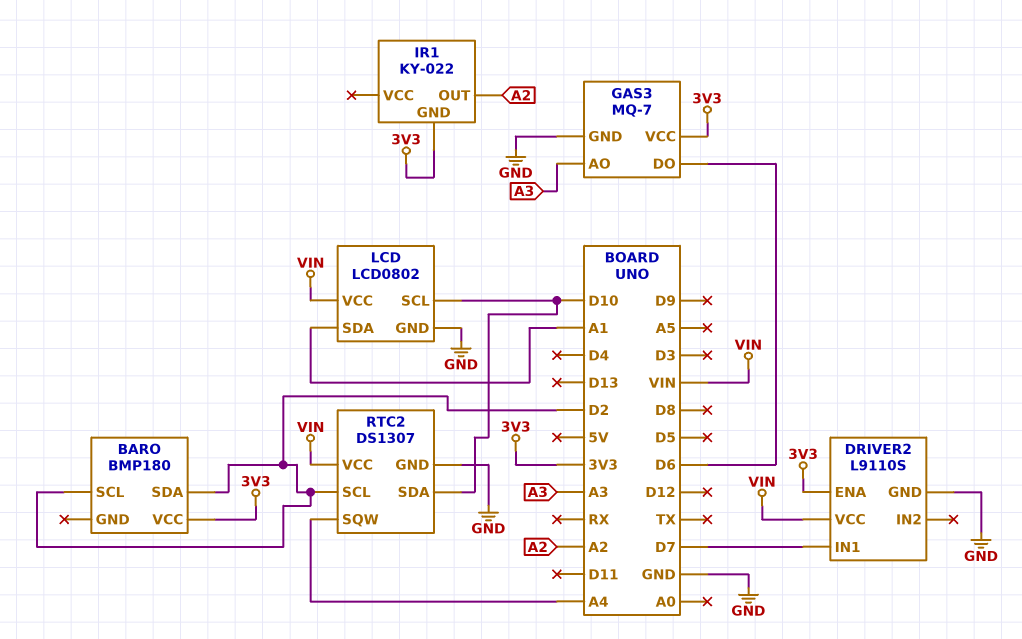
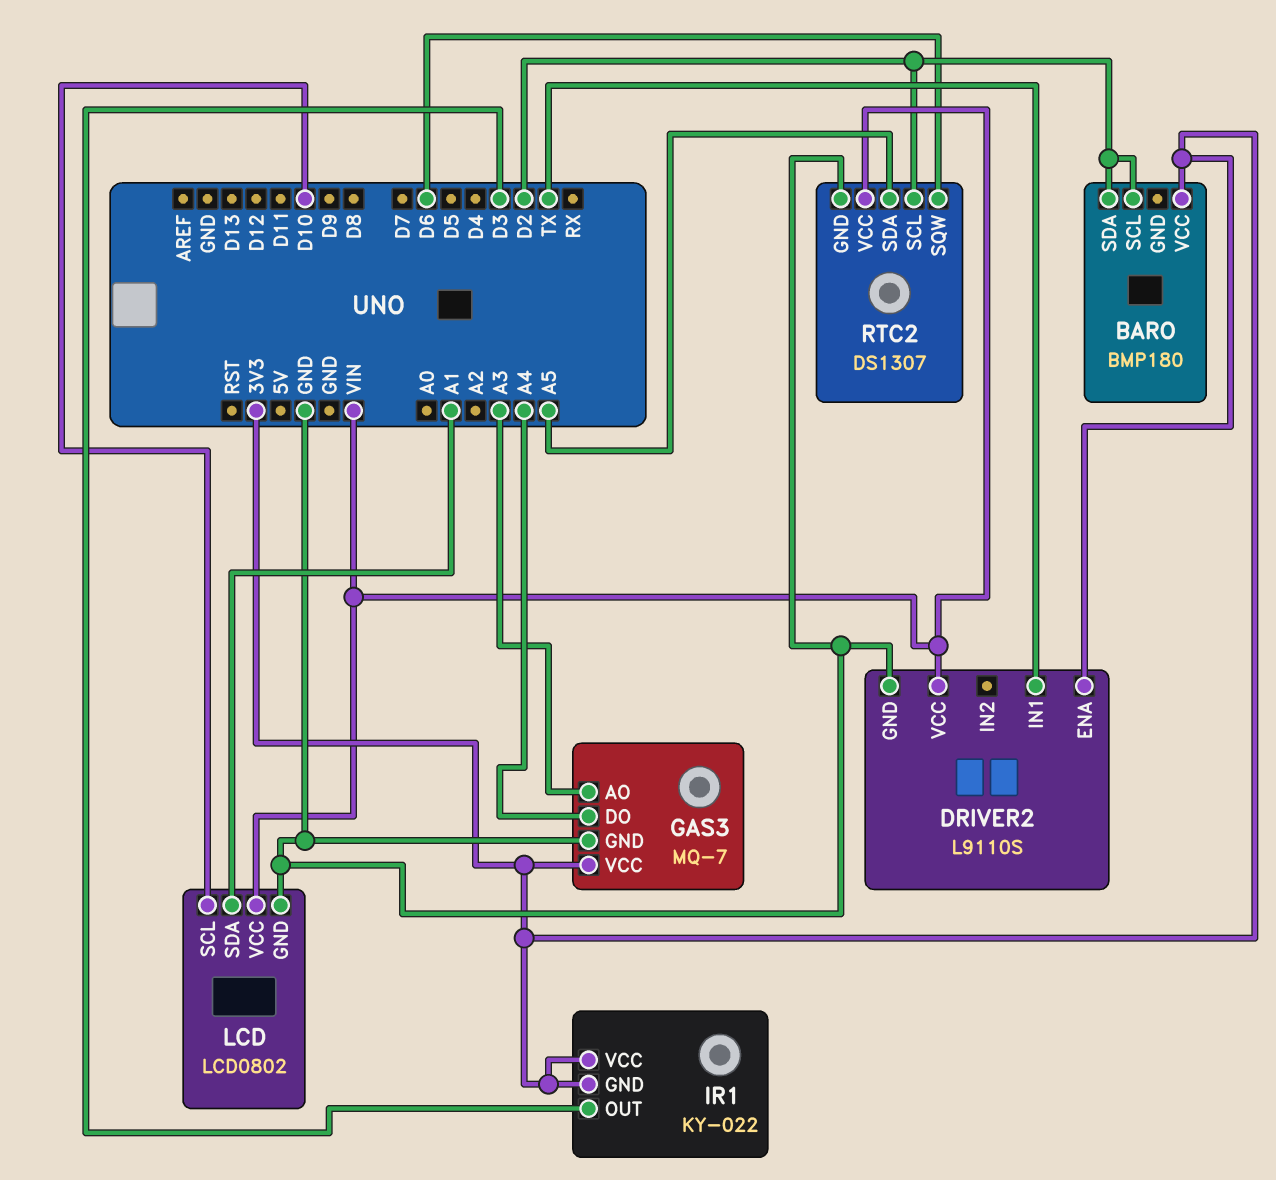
DRIVER2 pin IN1: D7 -> TX
GAS3 pin DO: D6 -> A4
IR1 pin OUT: A2 -> D3
IR1 pin VCC: none -> 3V3
RTC2 pin SDA: D10 -> A5
RTC2 pin SQW: A4 -> D6

